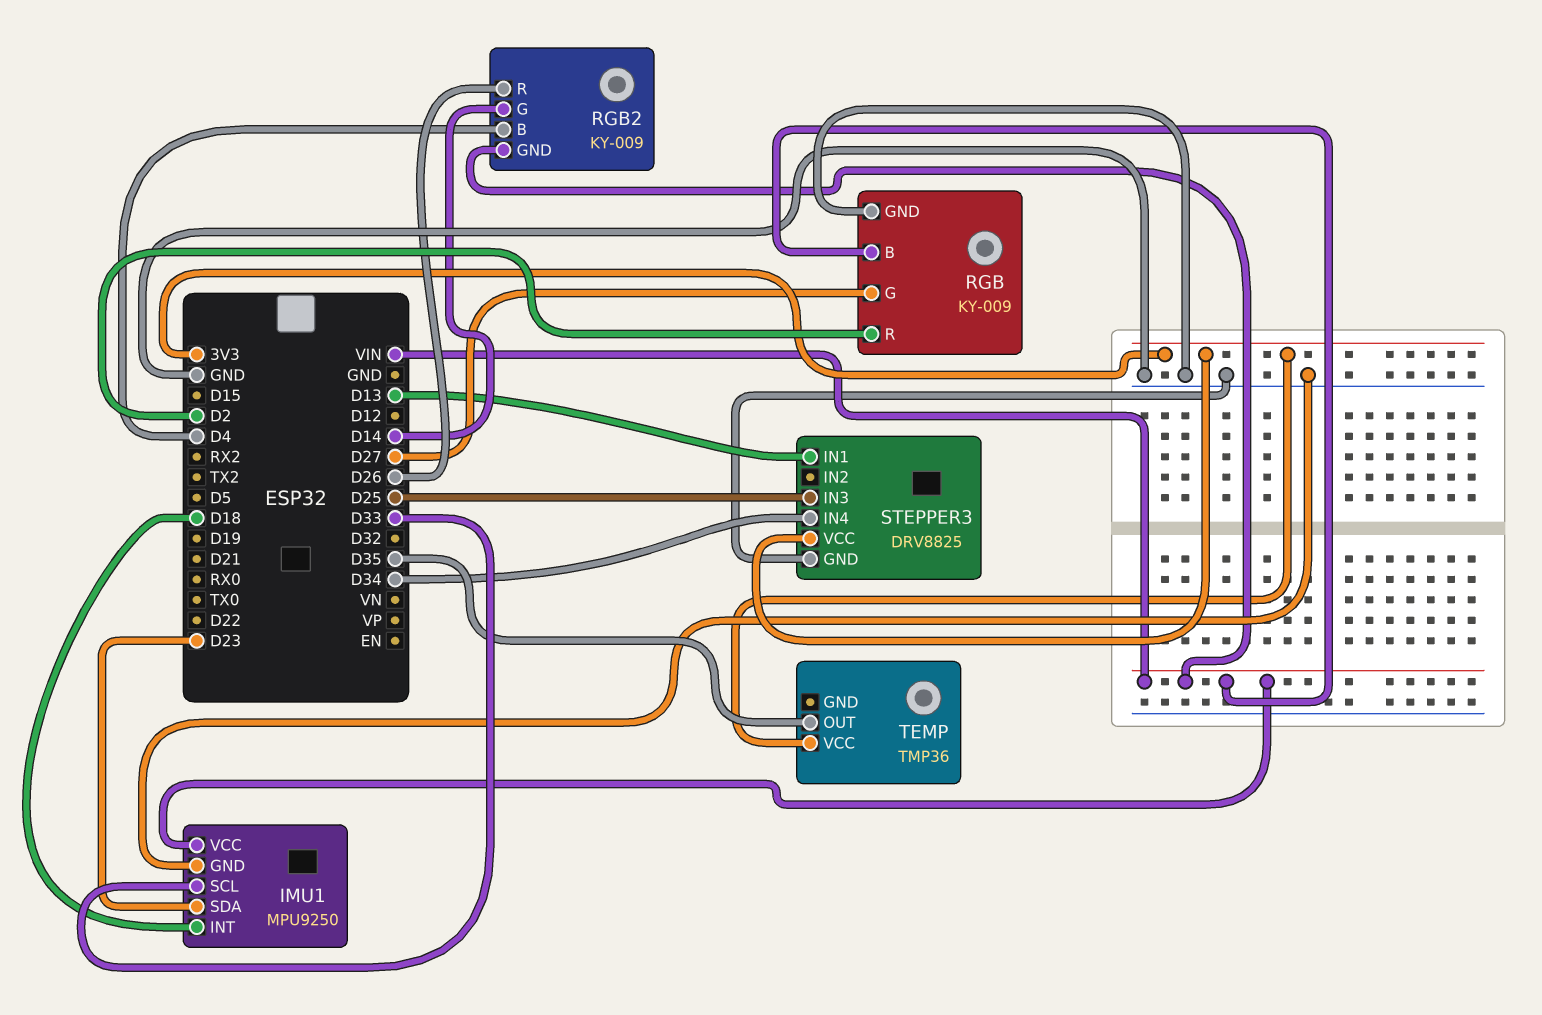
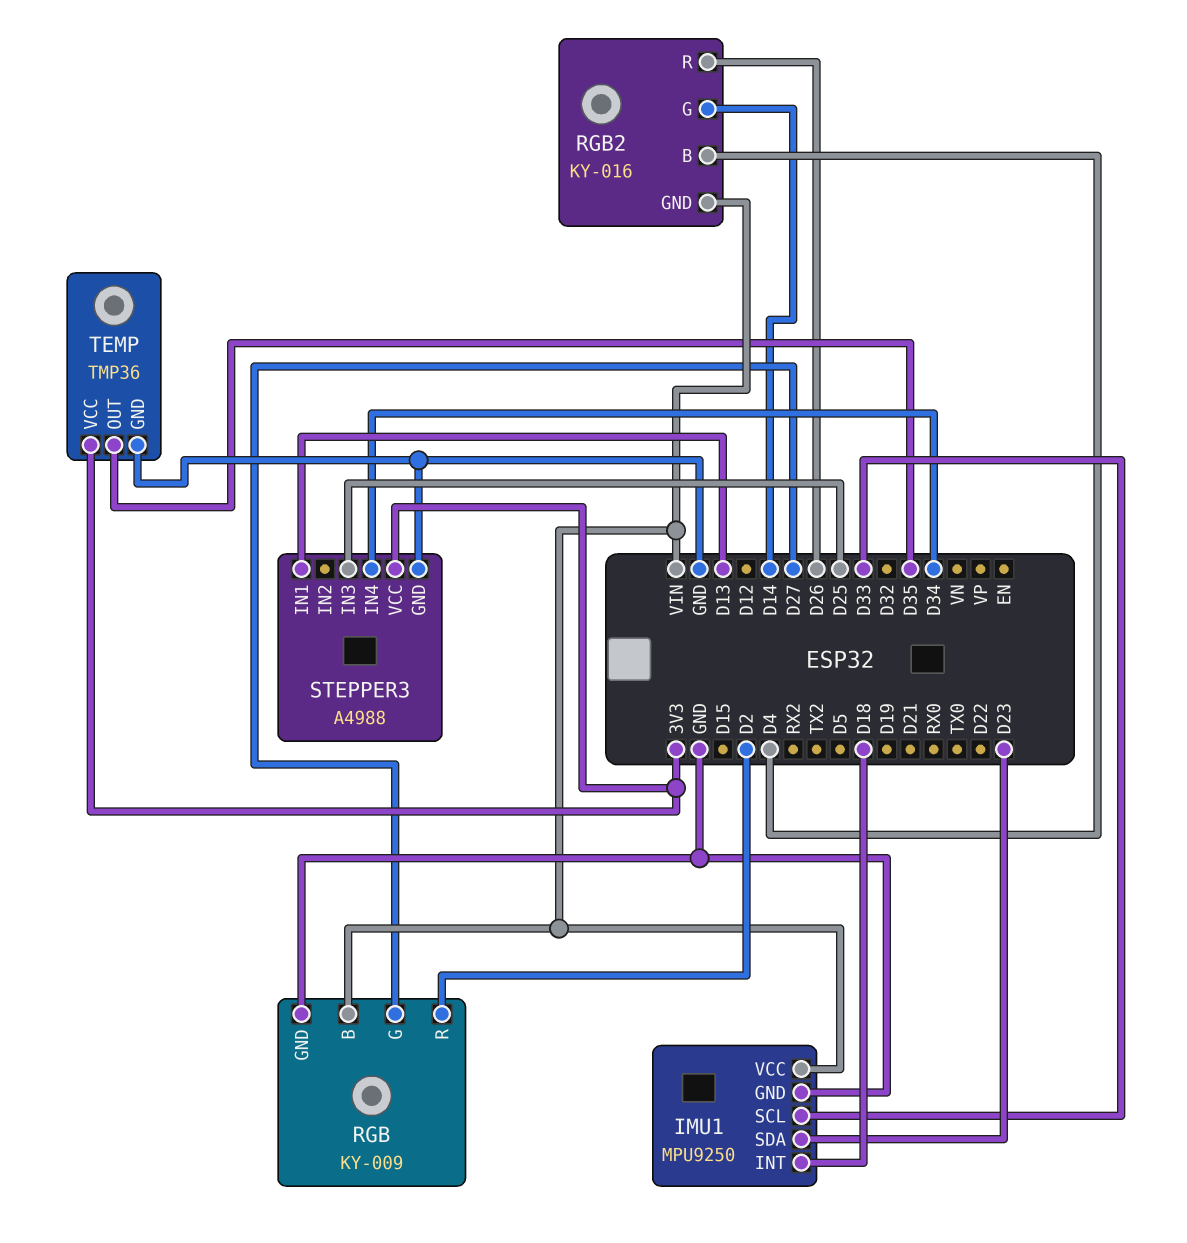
RGB2: KY-009 -> KY-016
STEPPER3: DRV8825 -> A4988
TEMP pin GND: none -> GND

